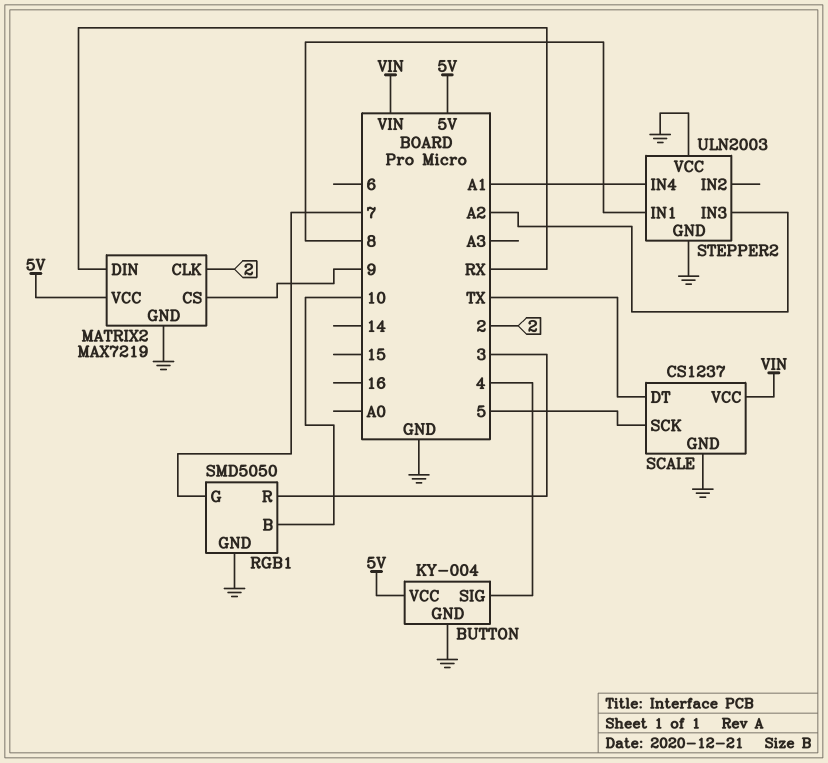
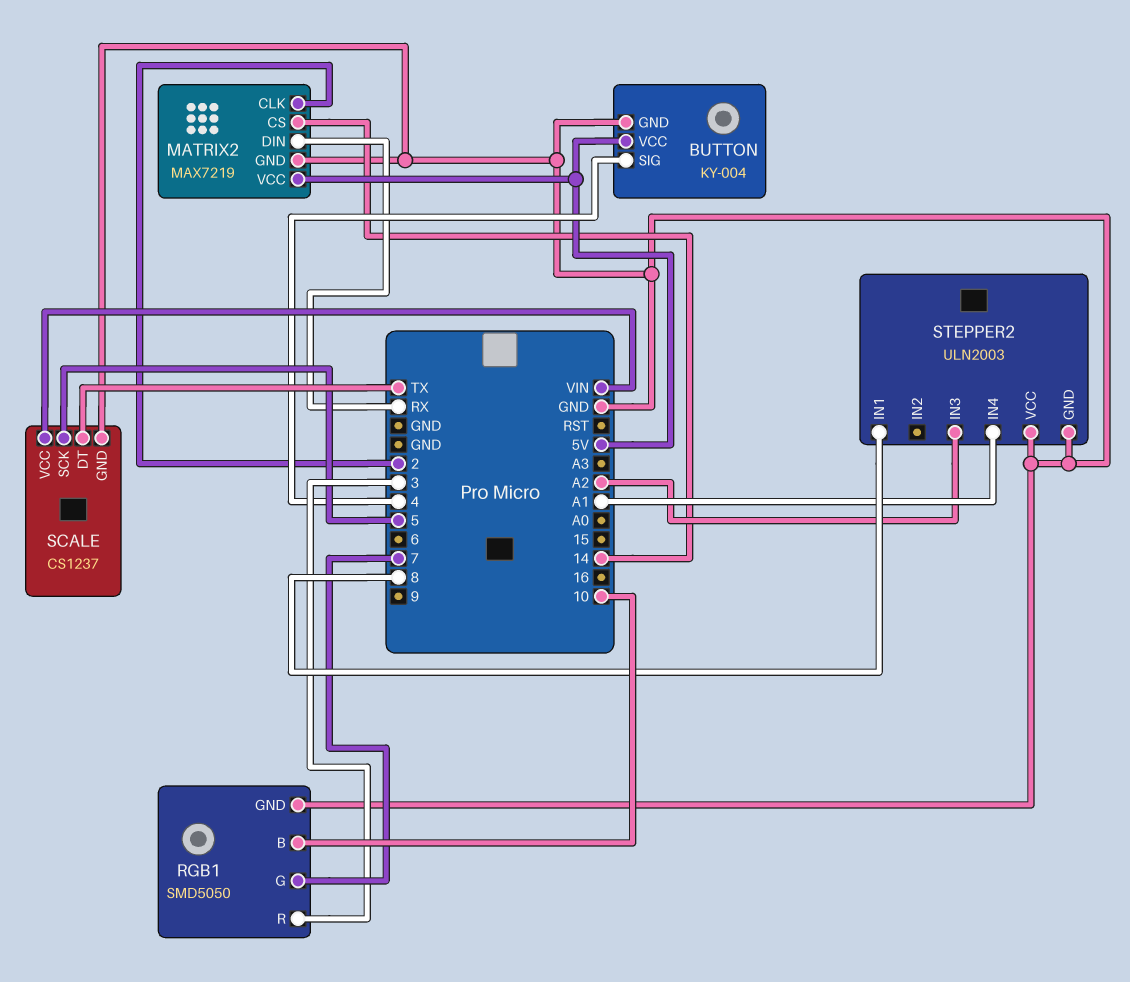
MATRIX2 pin CS: 9 -> 14

